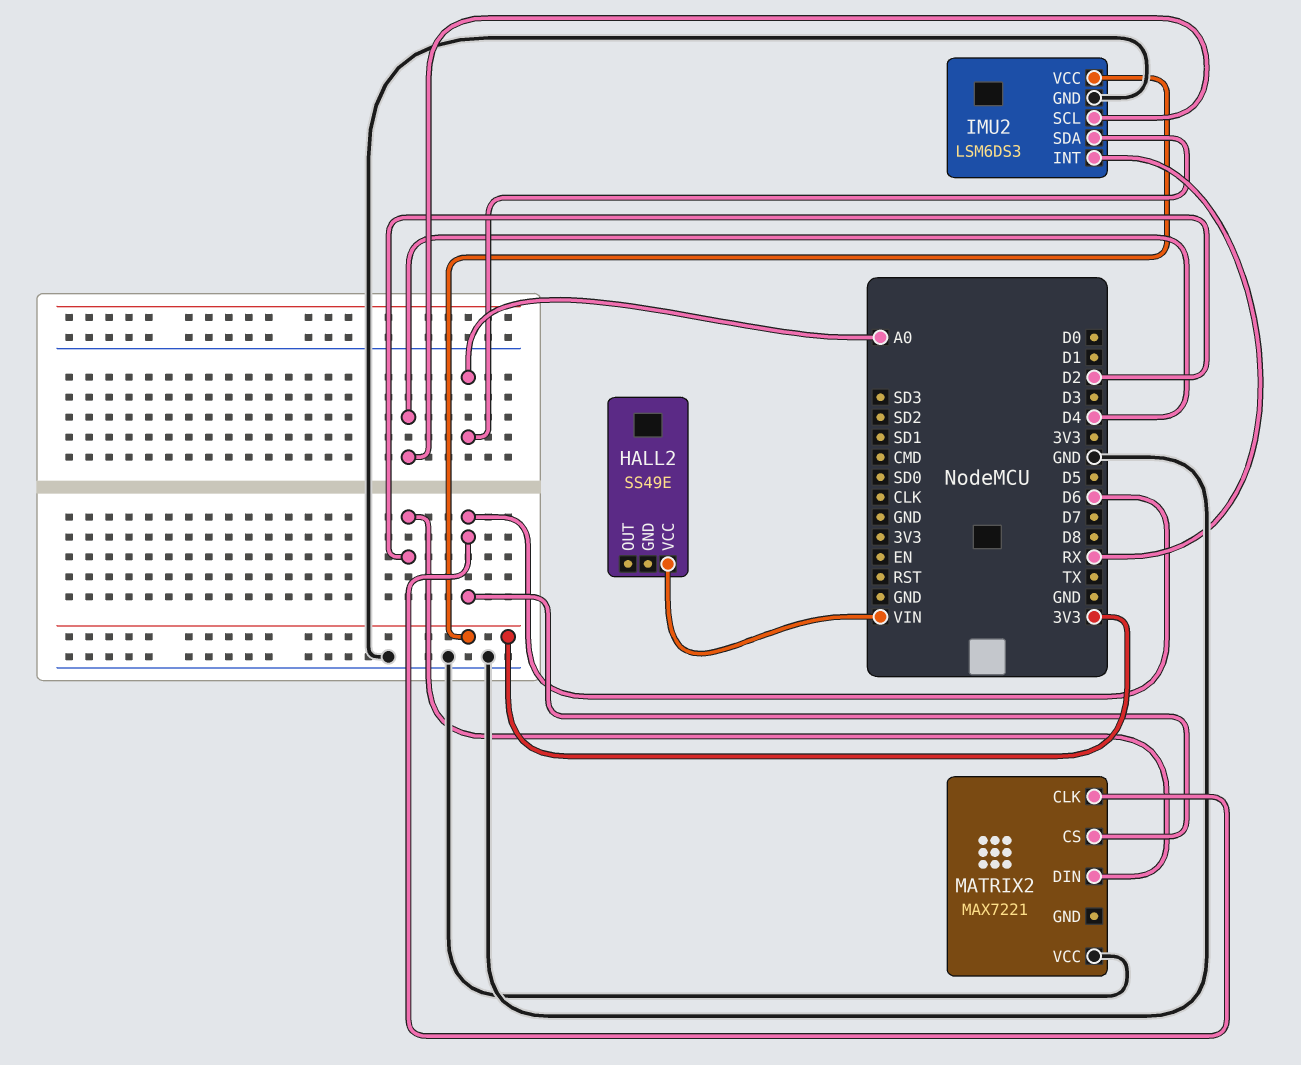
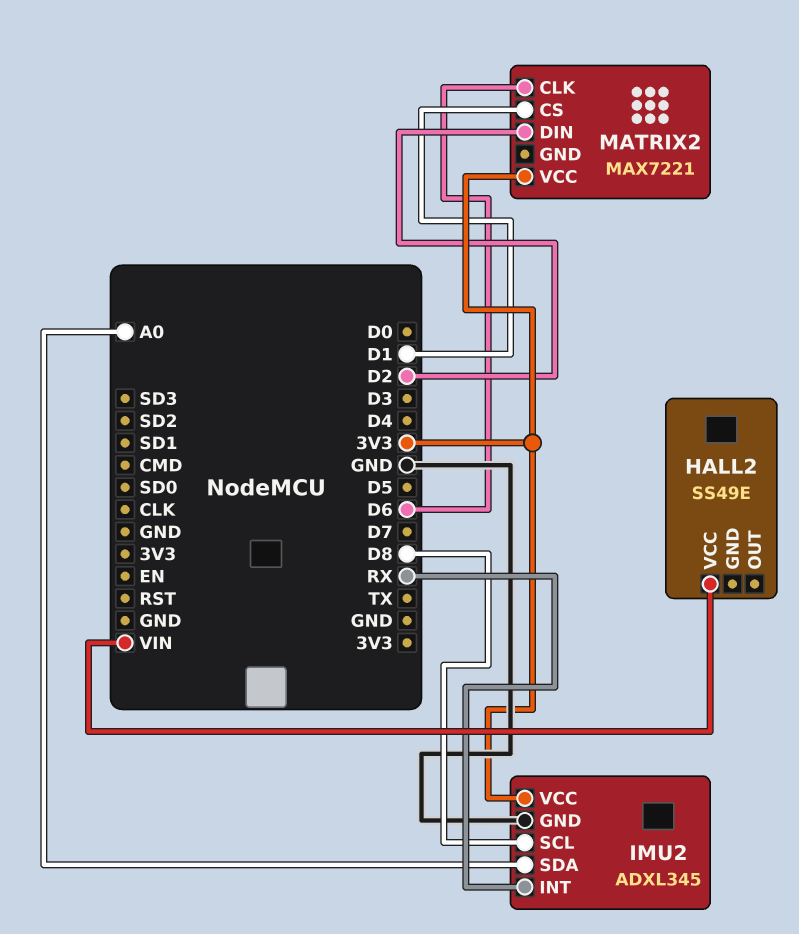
IMU2: LSM6DS3 -> ADXL345
IMU2 pin SCL: D4 -> D8
MATRIX2 pin CS: D6 -> D1
MATRIX2 pin VCC: GND -> 3V3

